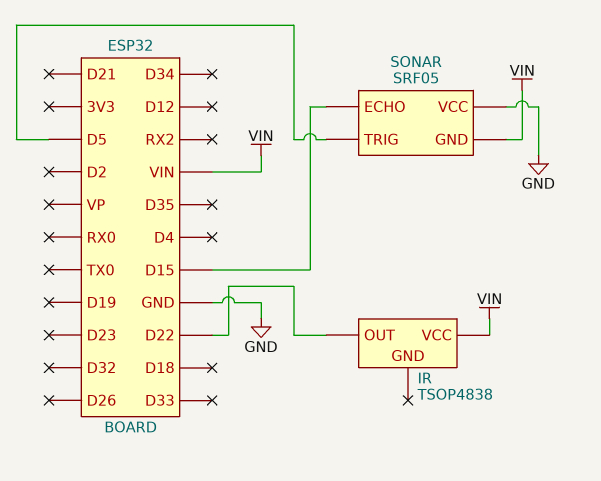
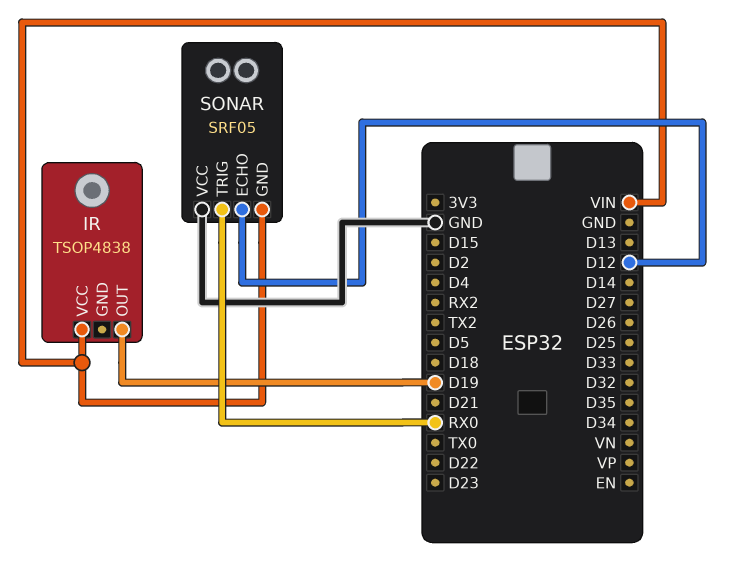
IR pin OUT: D22 -> D19
SONAR pin ECHO: D15 -> D12
SONAR pin TRIG: D5 -> RX0

